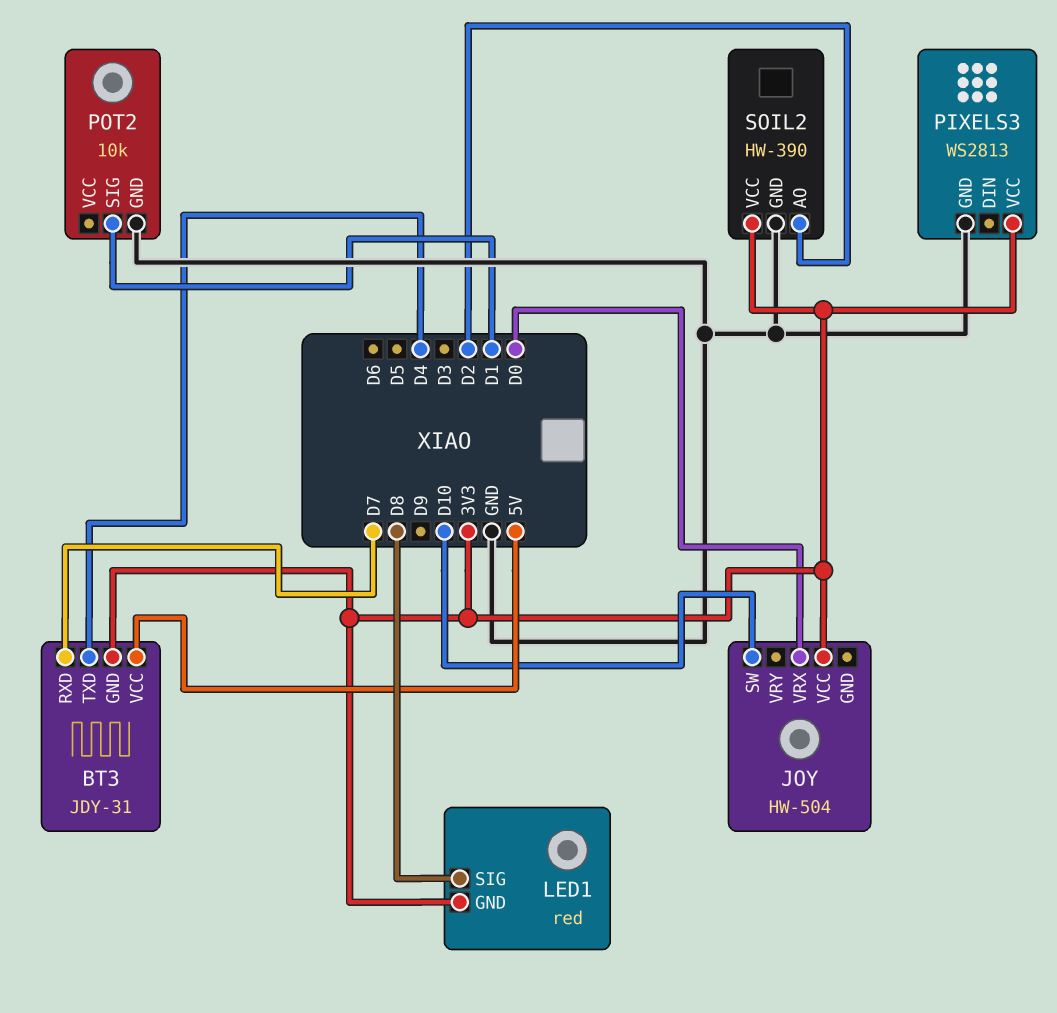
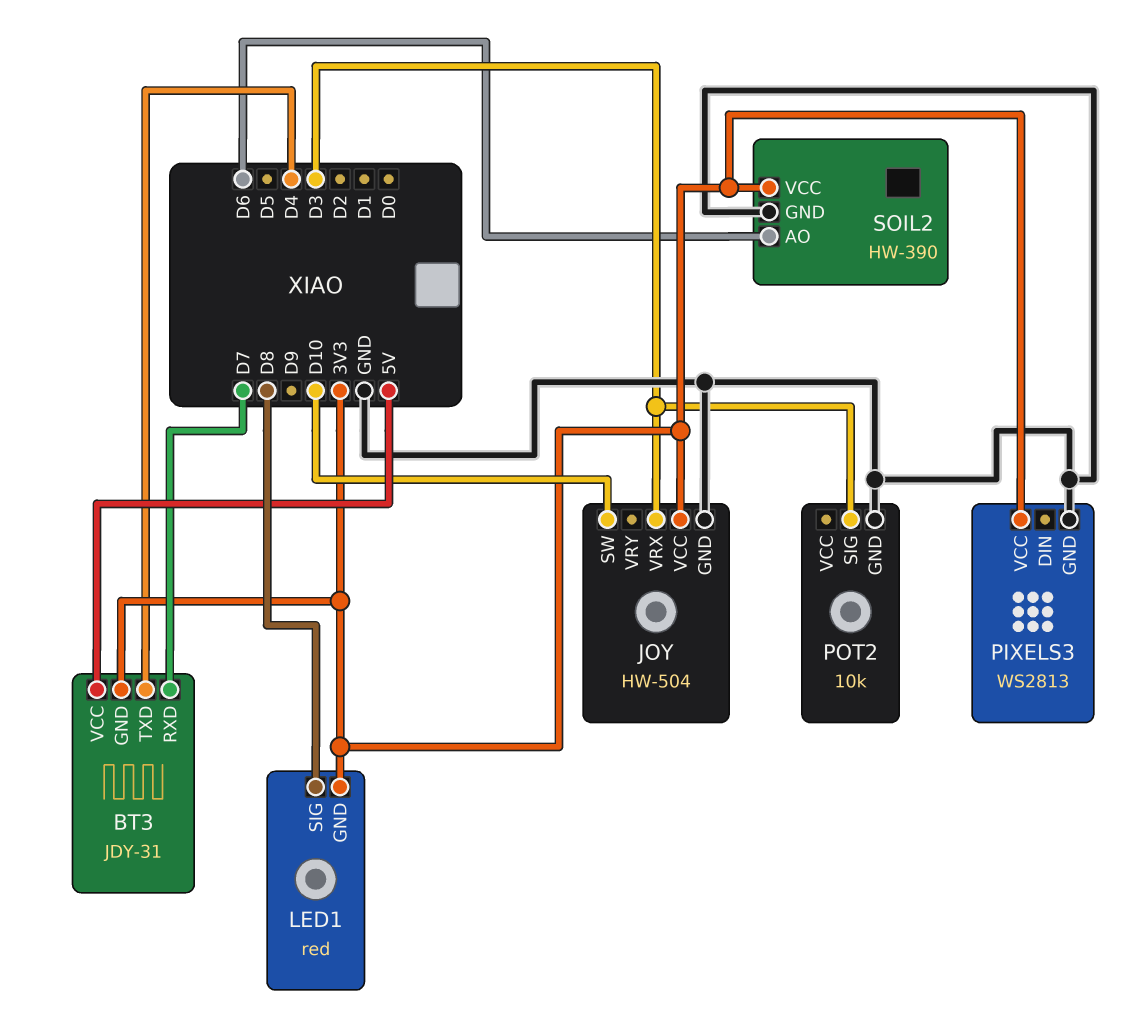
JOY pin GND: none -> GND
JOY pin VRX: D0 -> D3
POT2 pin SIG: D1 -> D3
SOIL2 pin AO: D2 -> D6

